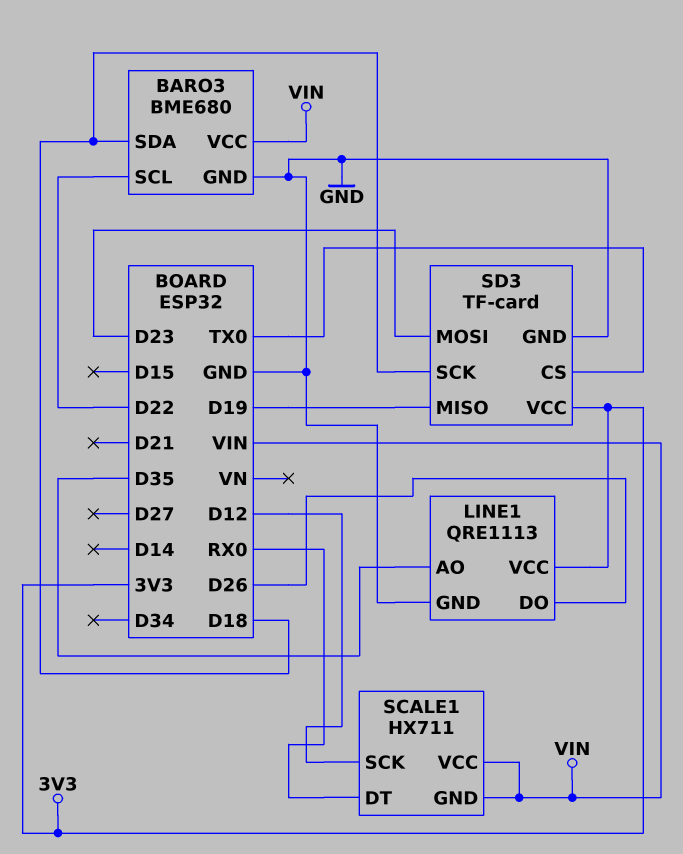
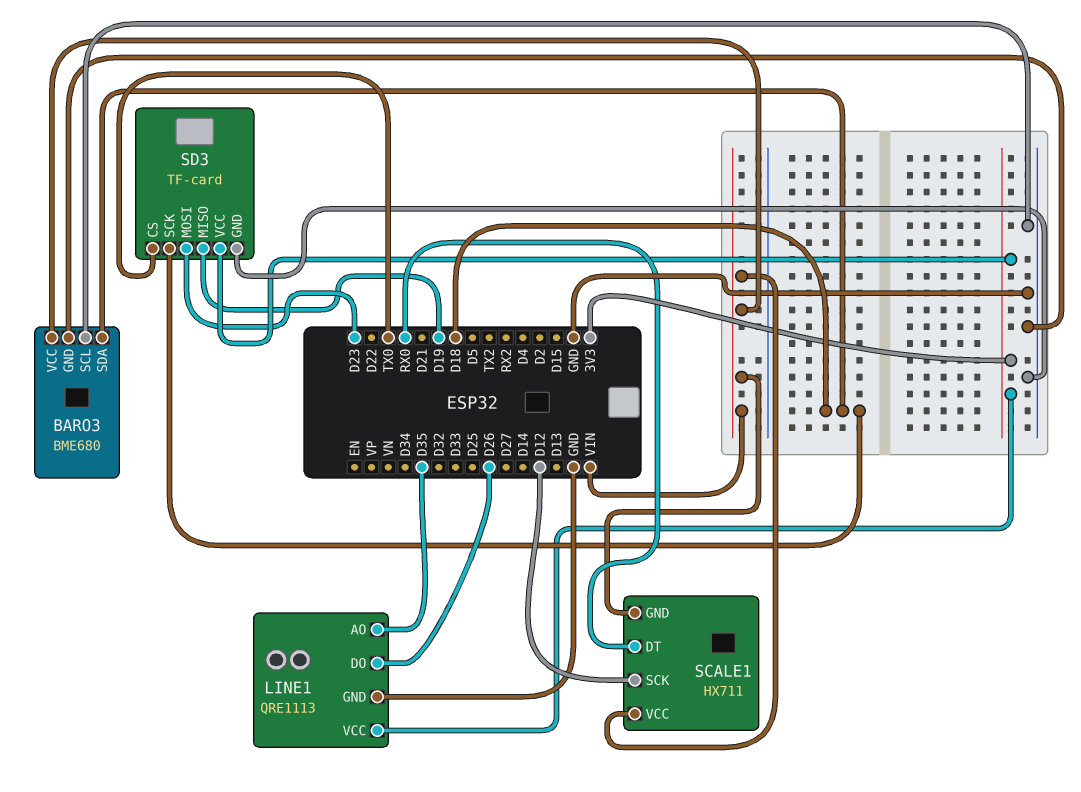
BARO3 pin SCL: D22 -> GND

